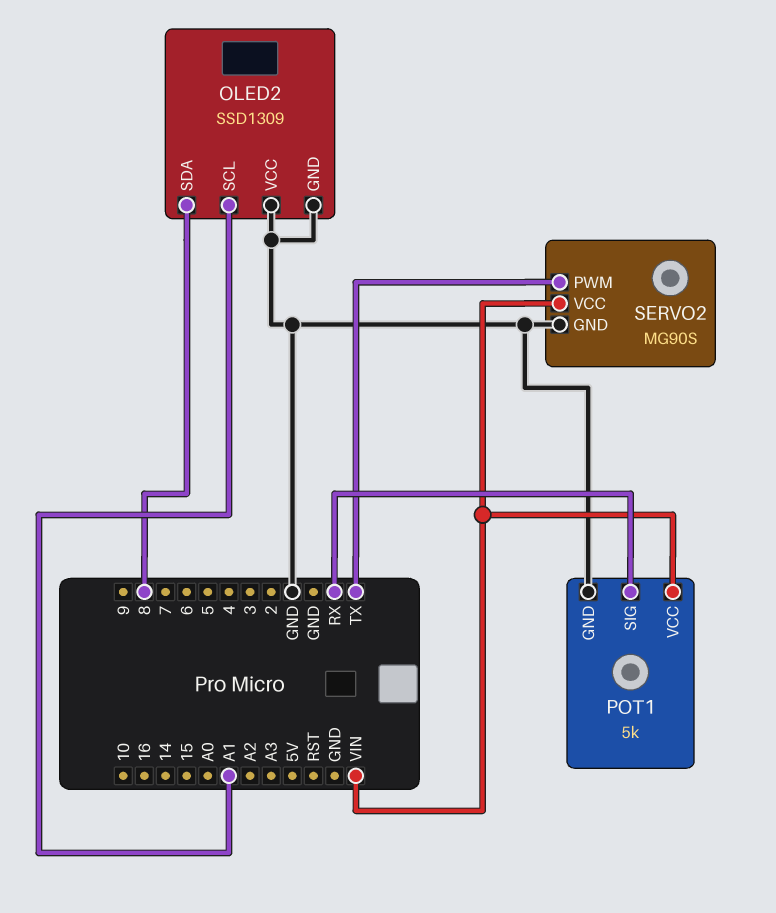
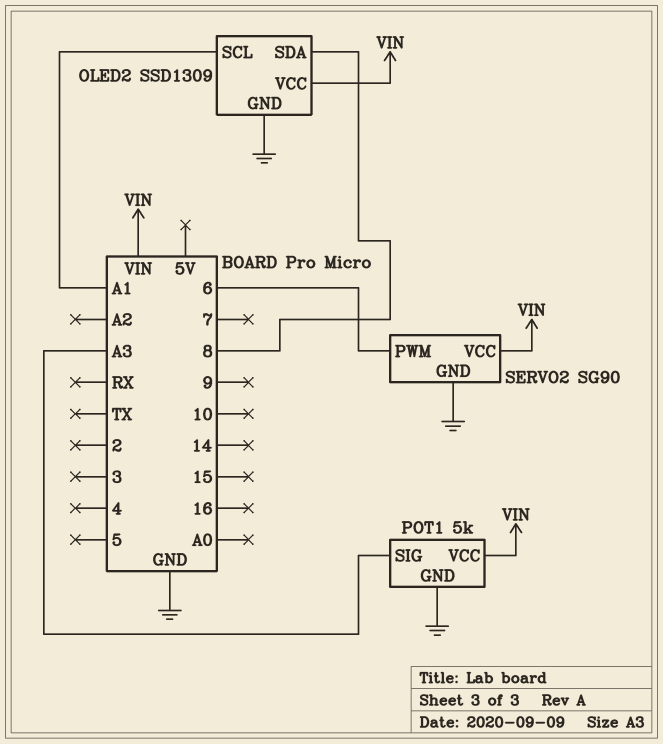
OLED2 pin VCC: GND -> VIN
POT1 pin SIG: RX -> A3
SERVO2: MG90S -> SG90
SERVO2 pin PWM: TX -> 6

